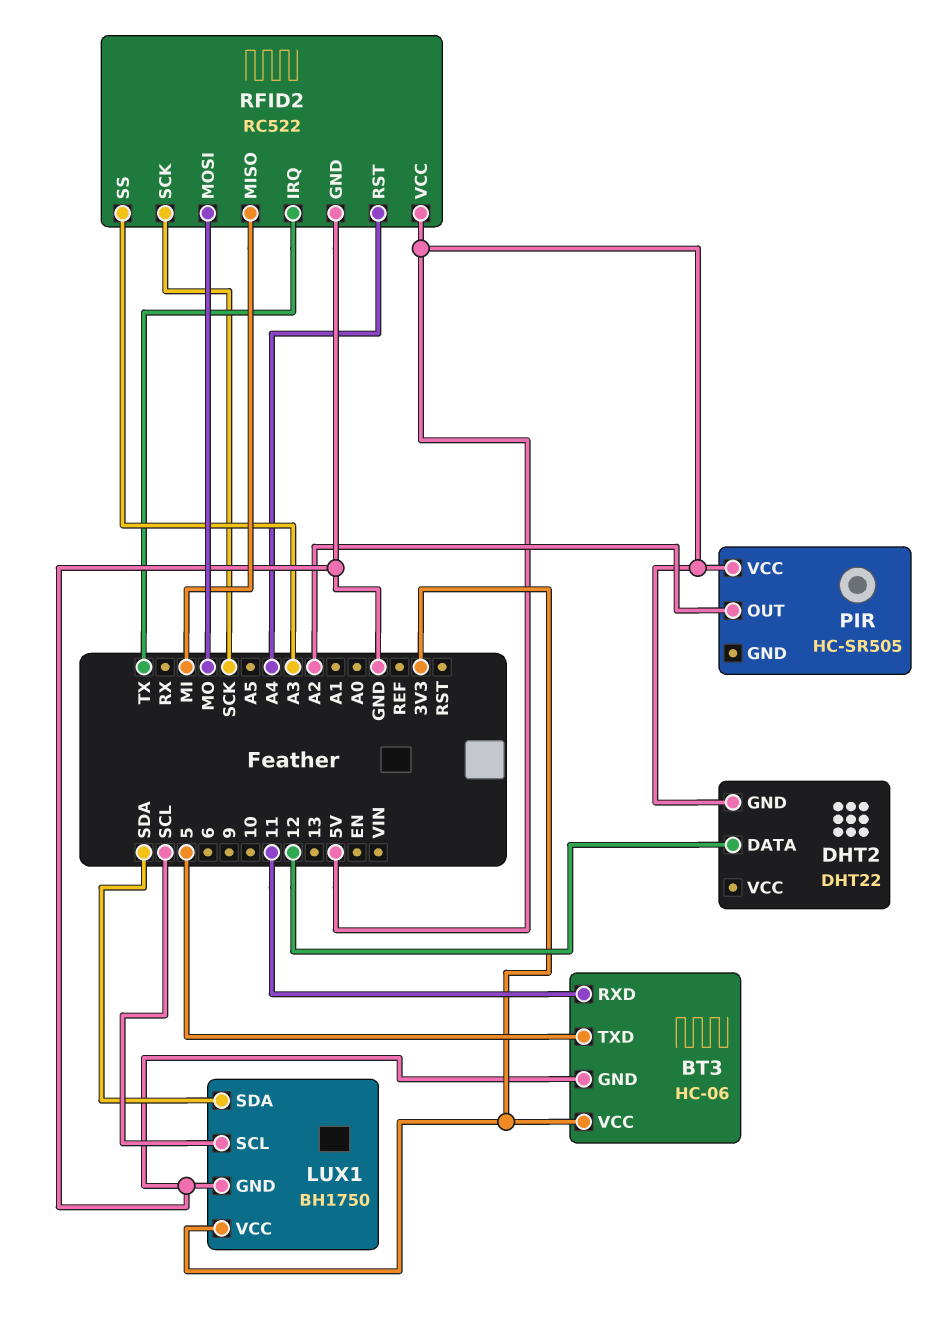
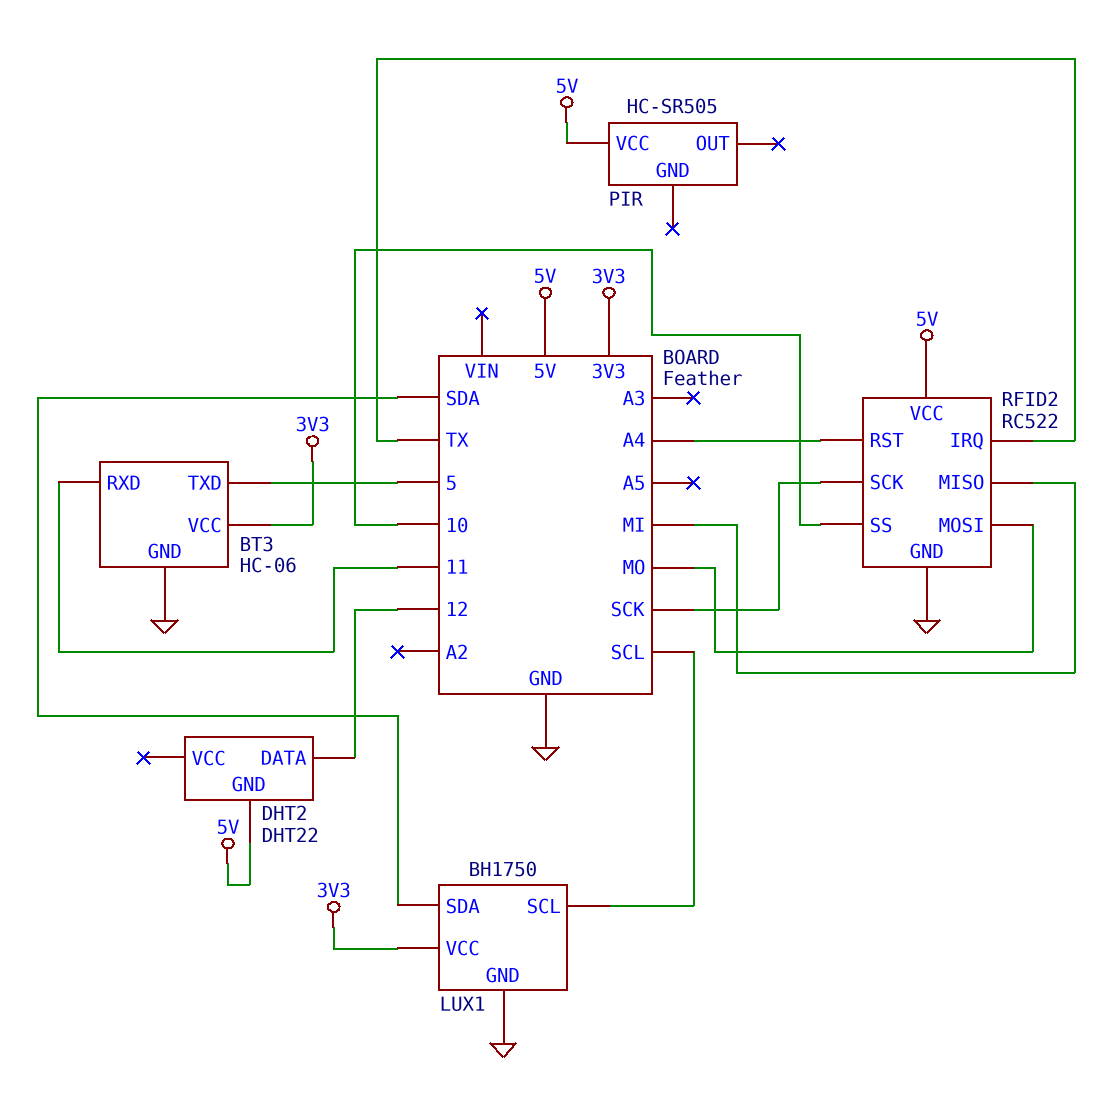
PIR pin OUT: A2 -> none
RFID2 pin SS: A3 -> 10

